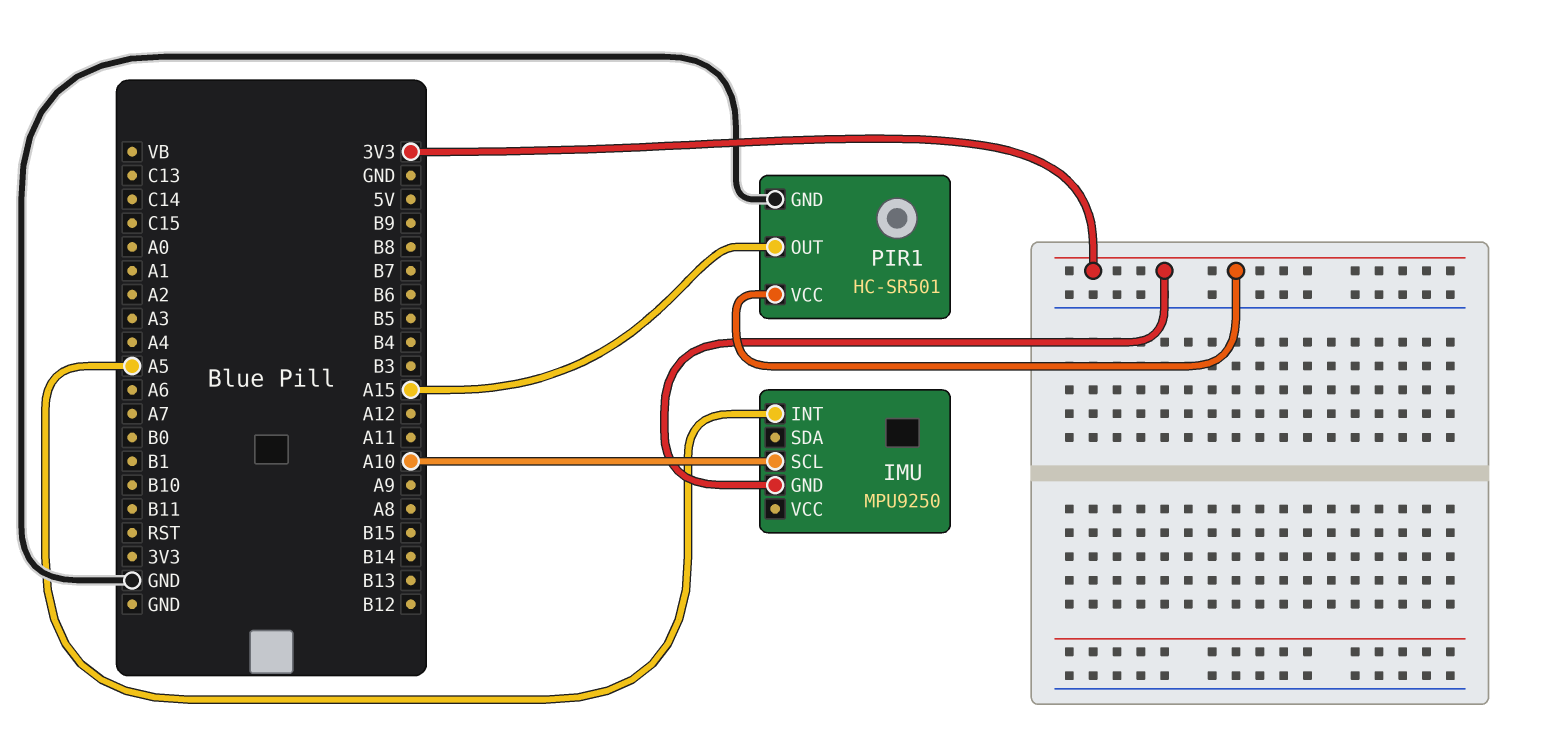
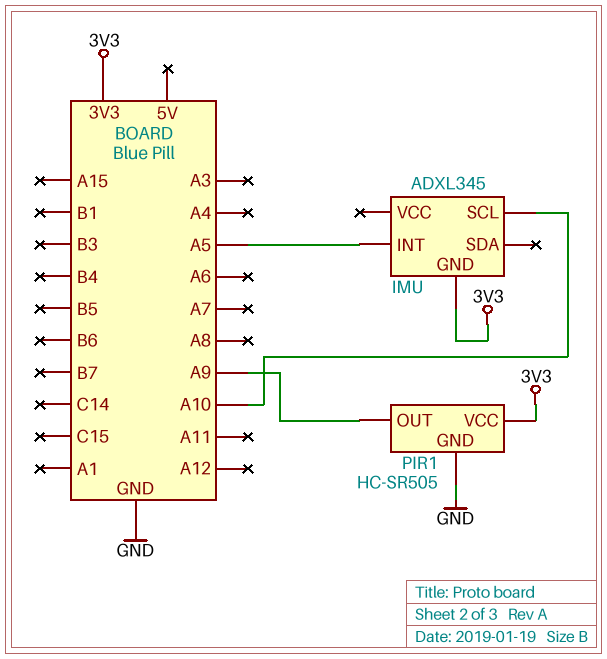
IMU: MPU9250 -> ADXL345
PIR1: HC-SR501 -> HC-SR505
PIR1 pin OUT: A15 -> A9

